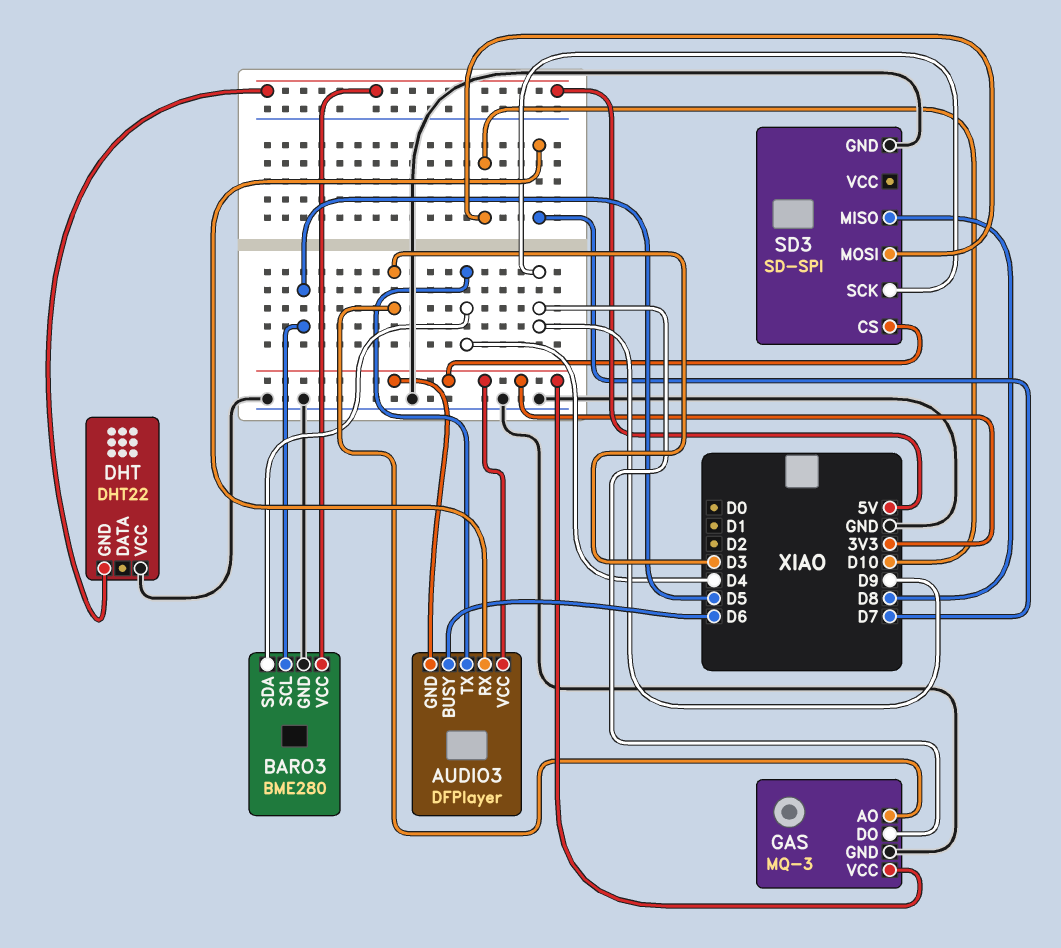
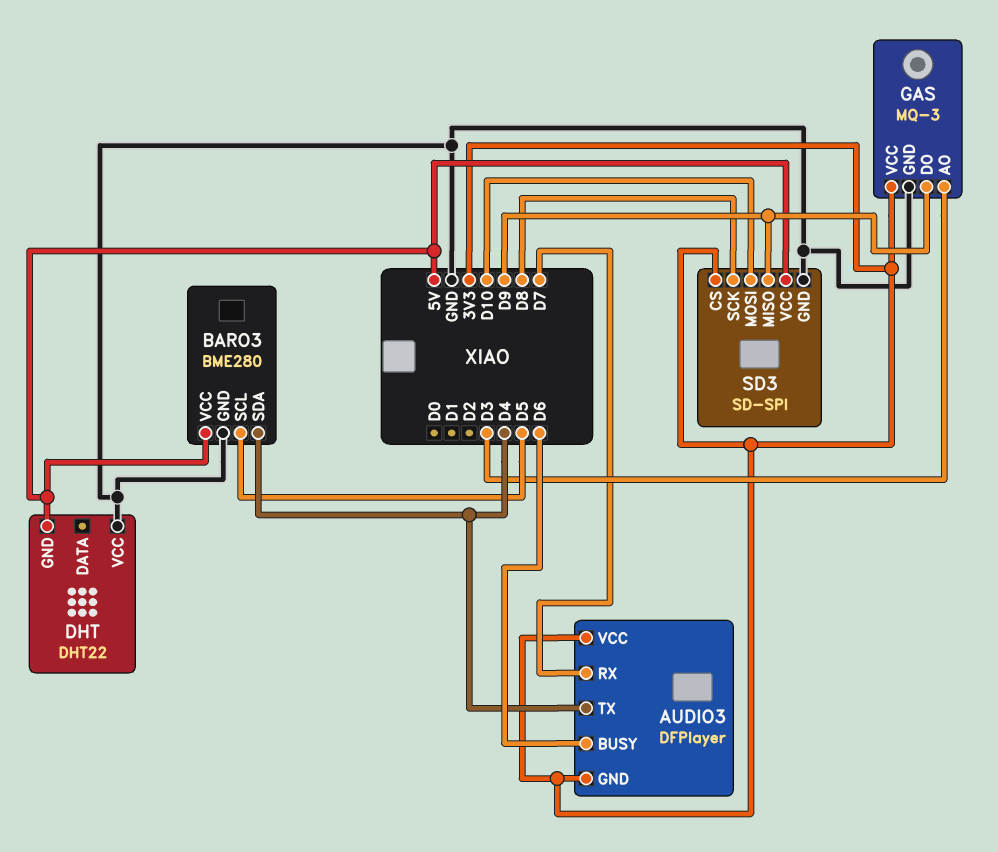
SD3 pin MISO: D8 -> D9
SD3 pin SCK: D9 -> D8
SD3 pin VCC: none -> 5V

